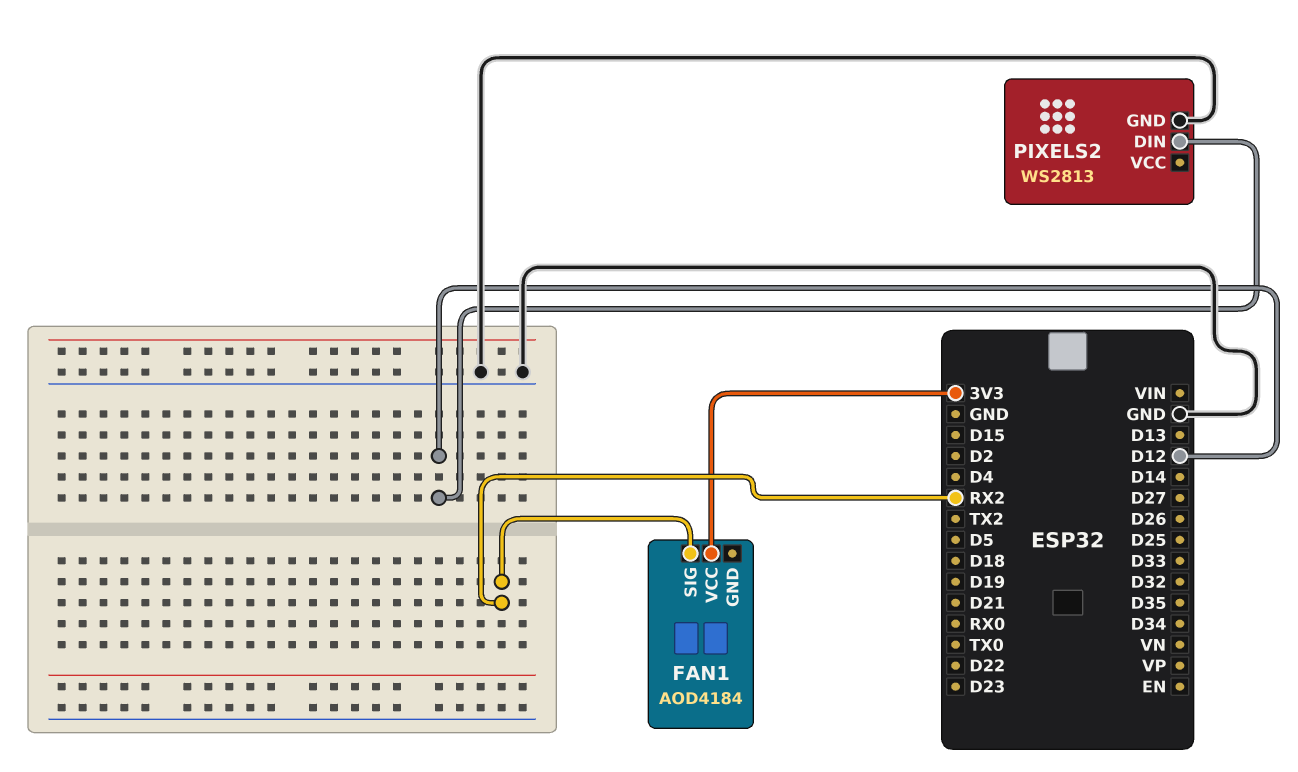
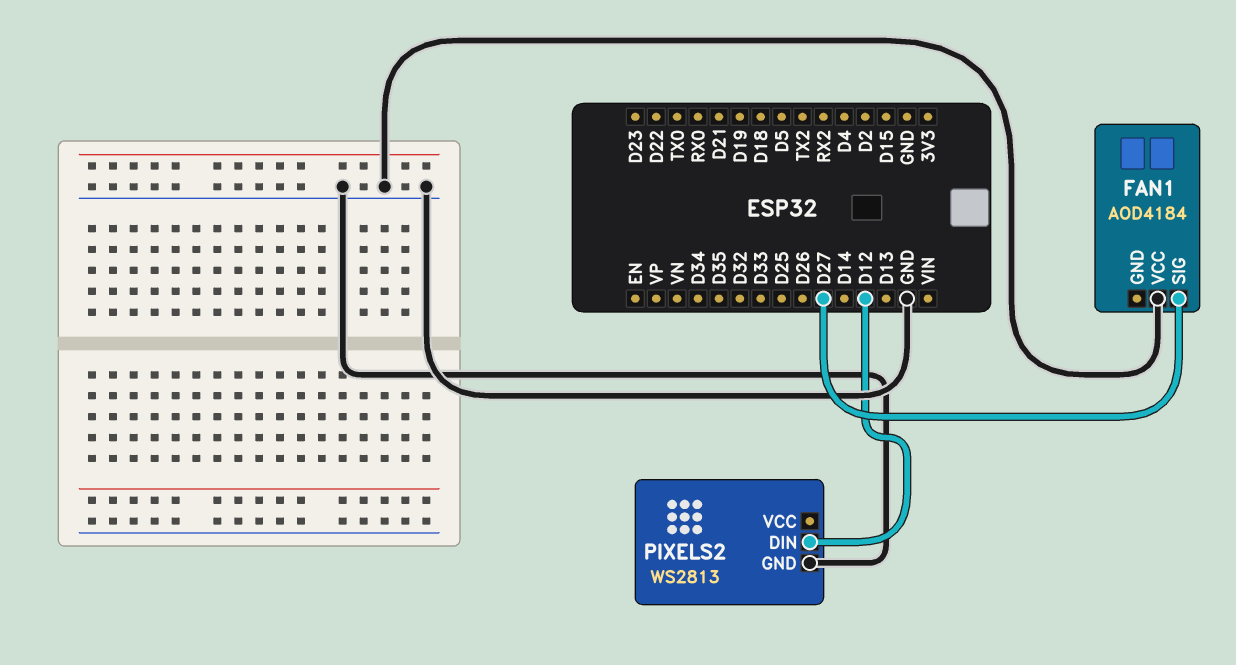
FAN1 pin SIG: RX2 -> D27
FAN1 pin VCC: 3V3 -> GND

